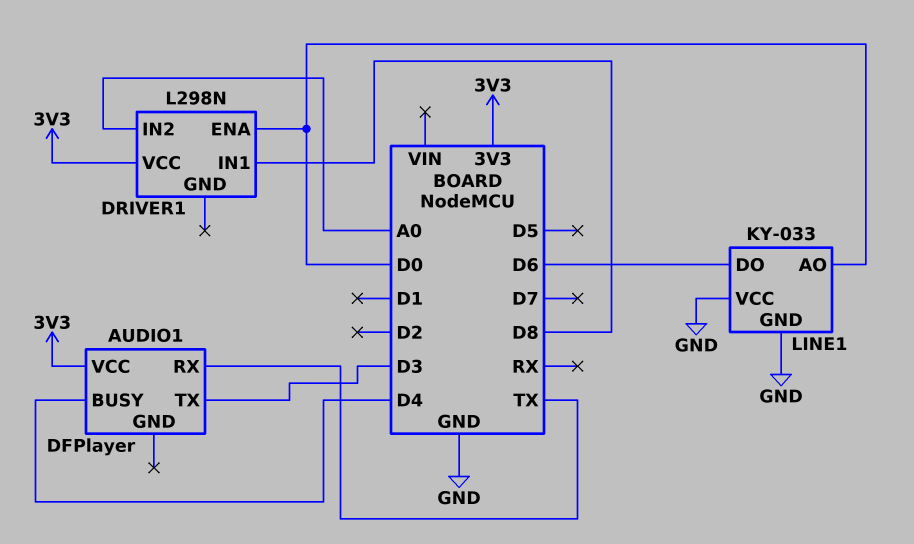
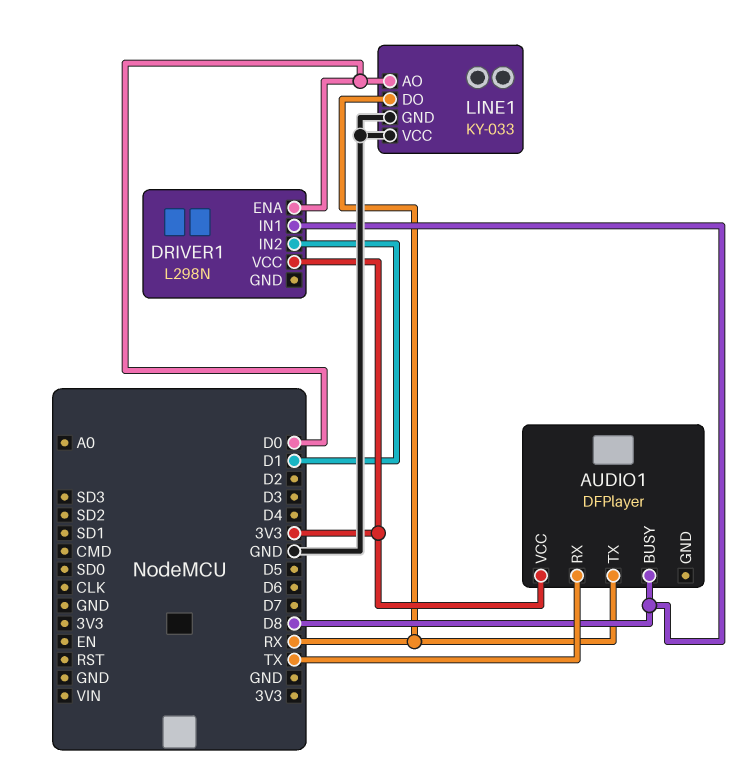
AUDIO1 pin BUSY: D4 -> D8
AUDIO1 pin TX: D3 -> RX
DRIVER1 pin IN2: A0 -> D1
LINE1 pin DO: D6 -> RX

